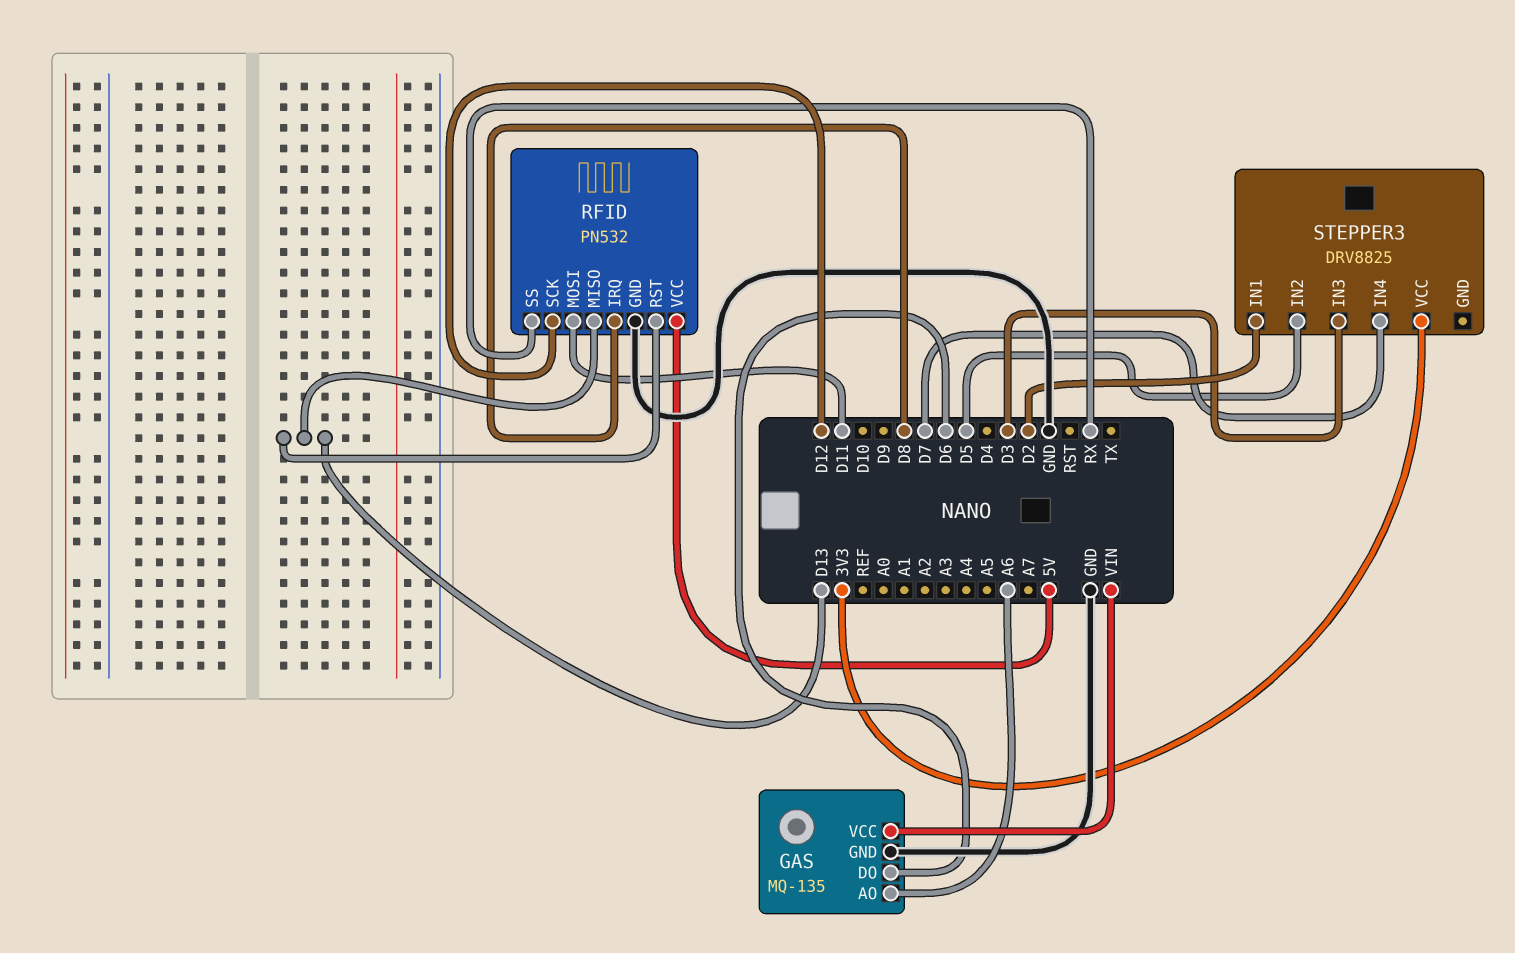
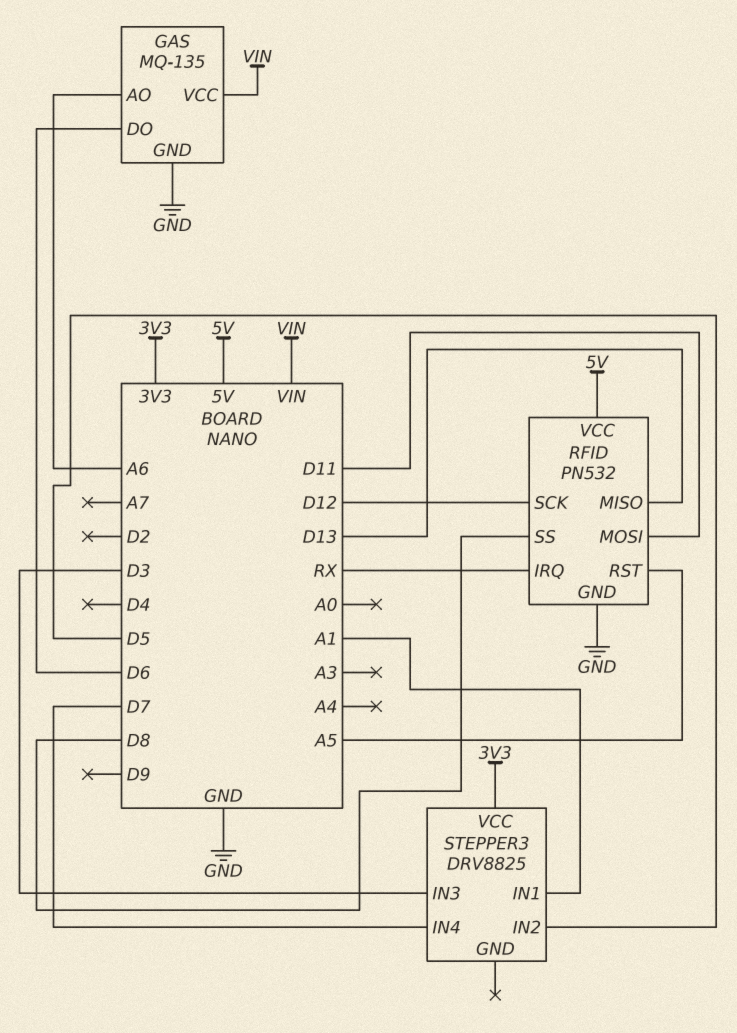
RFID pin IRQ: D8 -> RX
RFID pin RST: D13 -> A5
RFID pin SS: RX -> D8
STEPPER3 pin IN1: D2 -> A1

